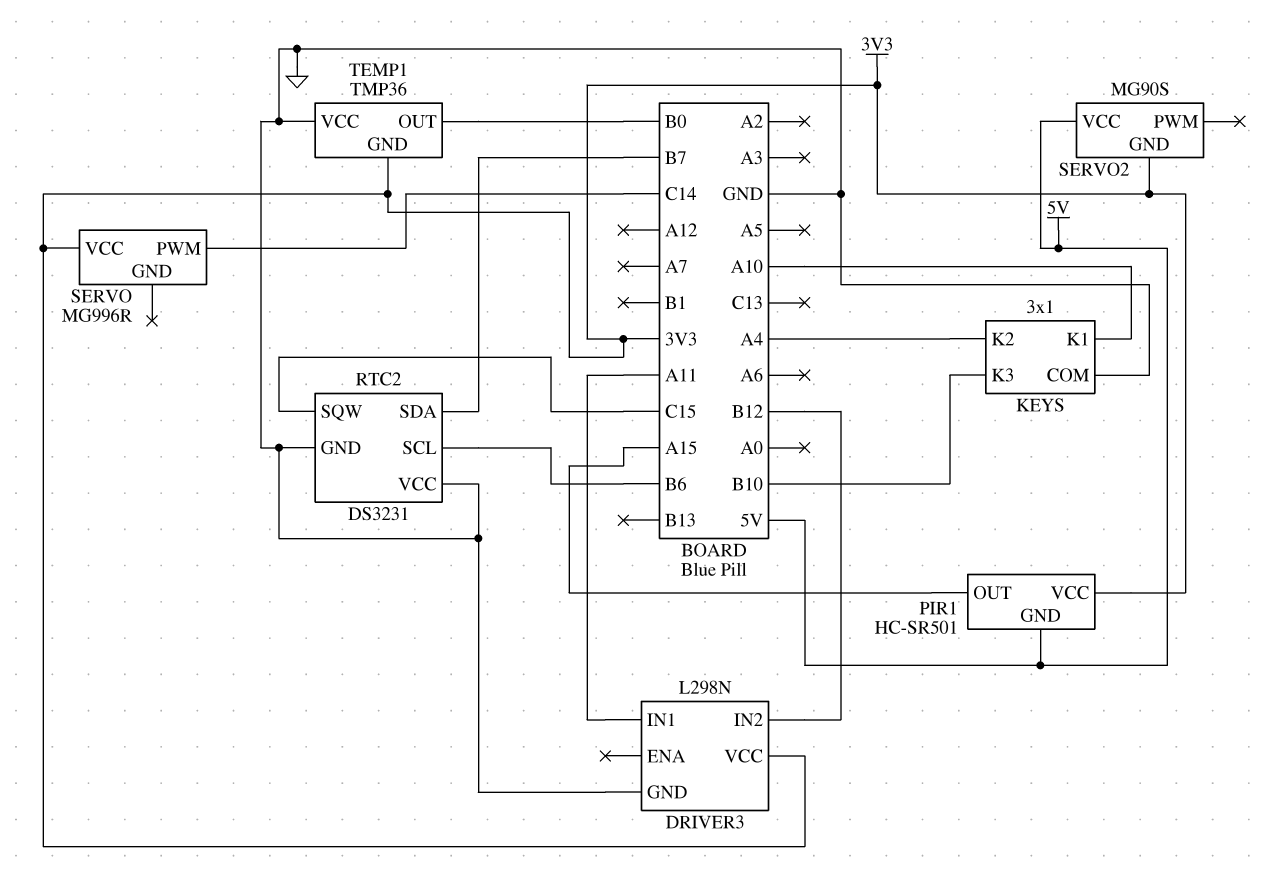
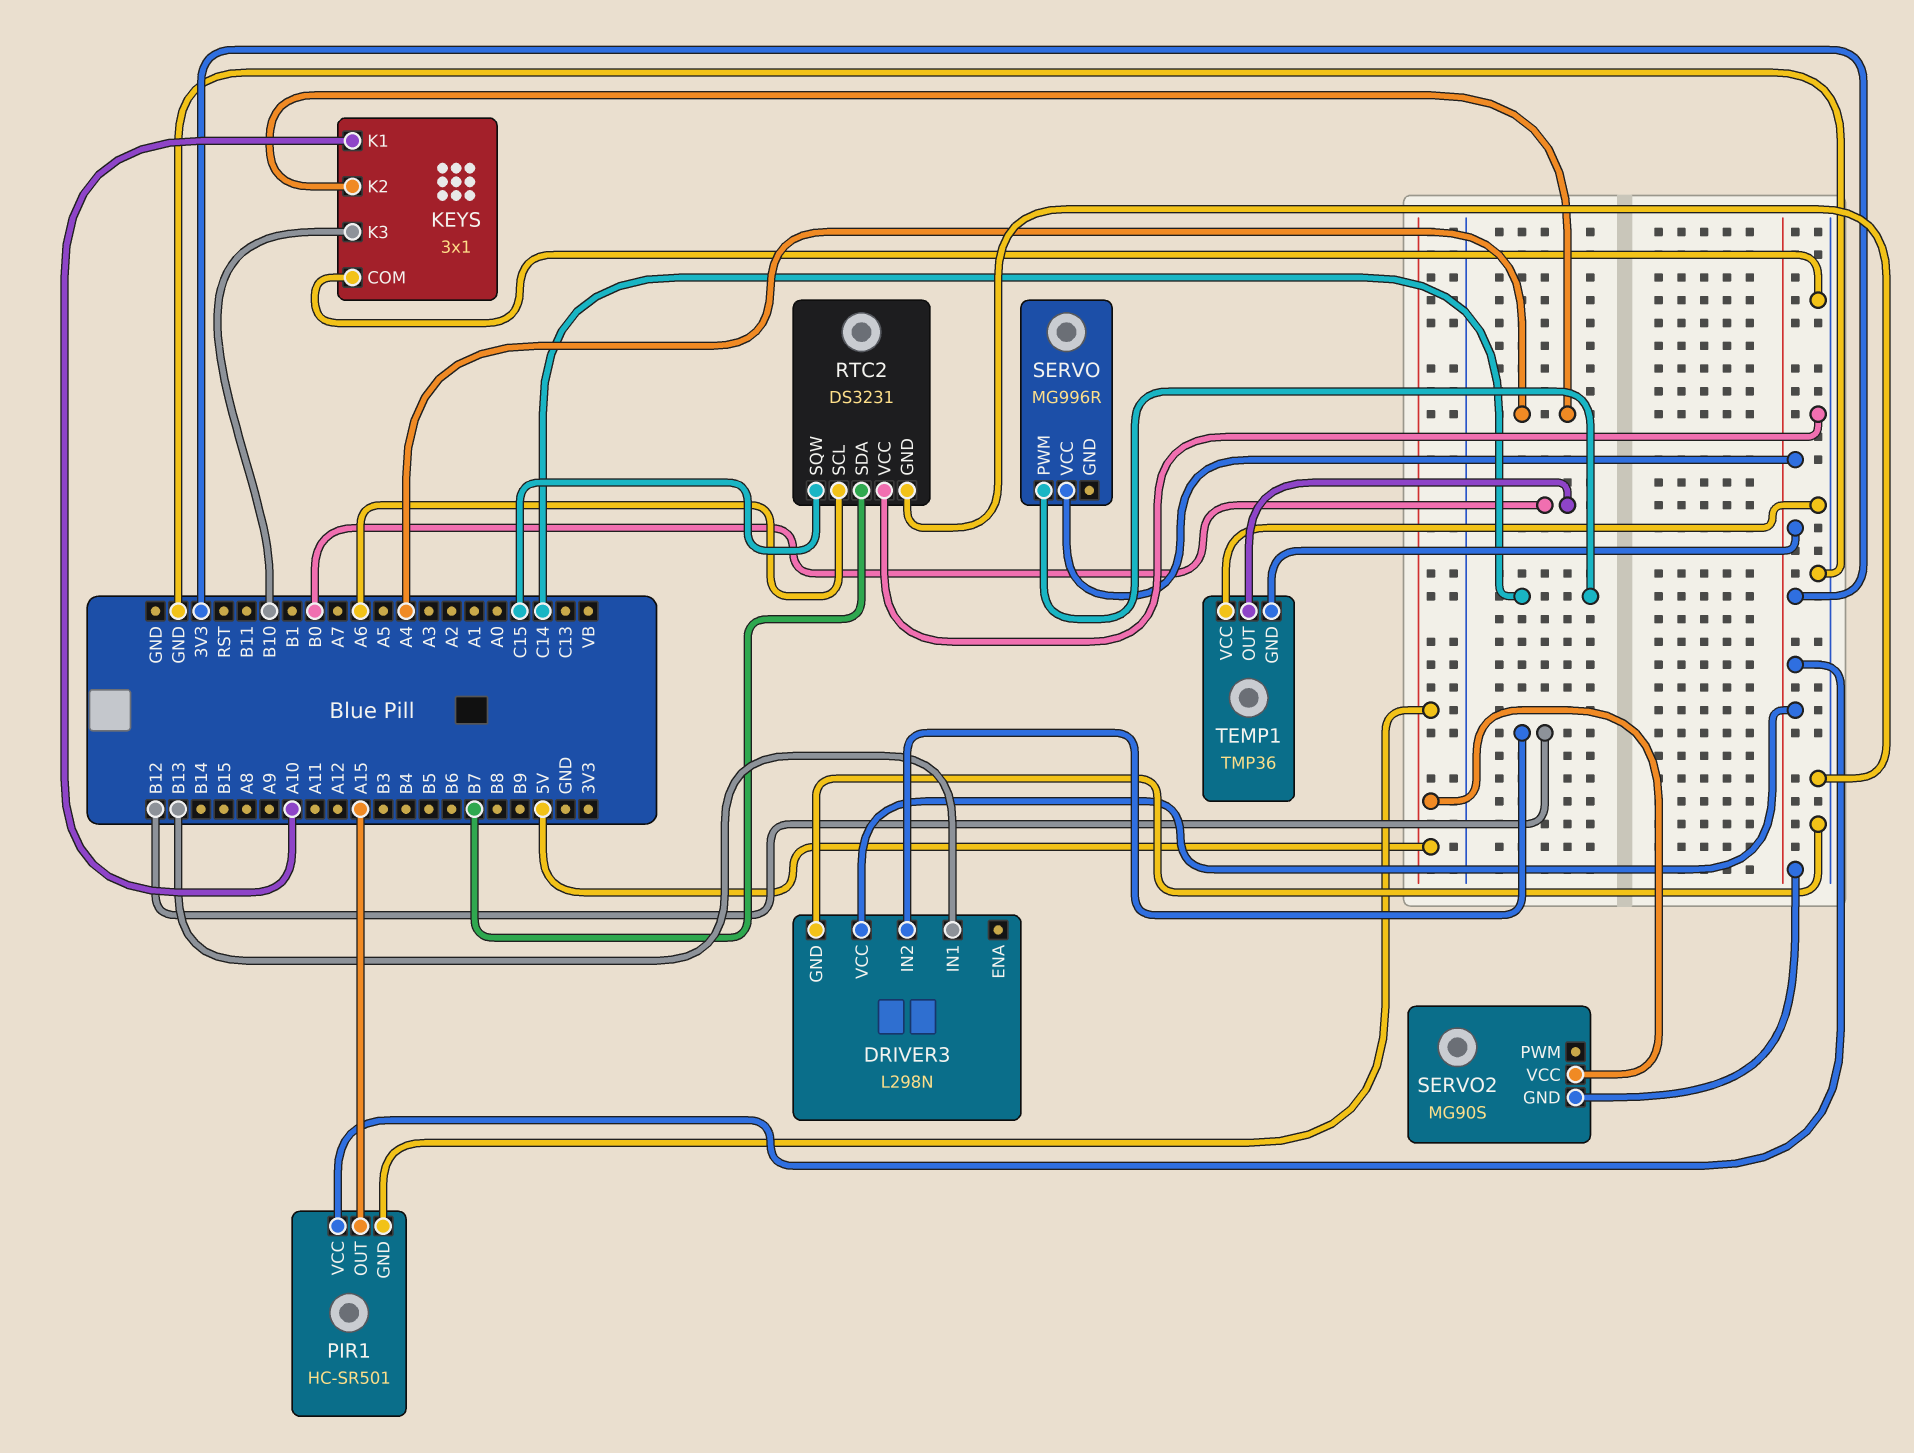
DRIVER3 pin IN1: A11 -> B13
RTC2 pin SCL: B6 -> A6

